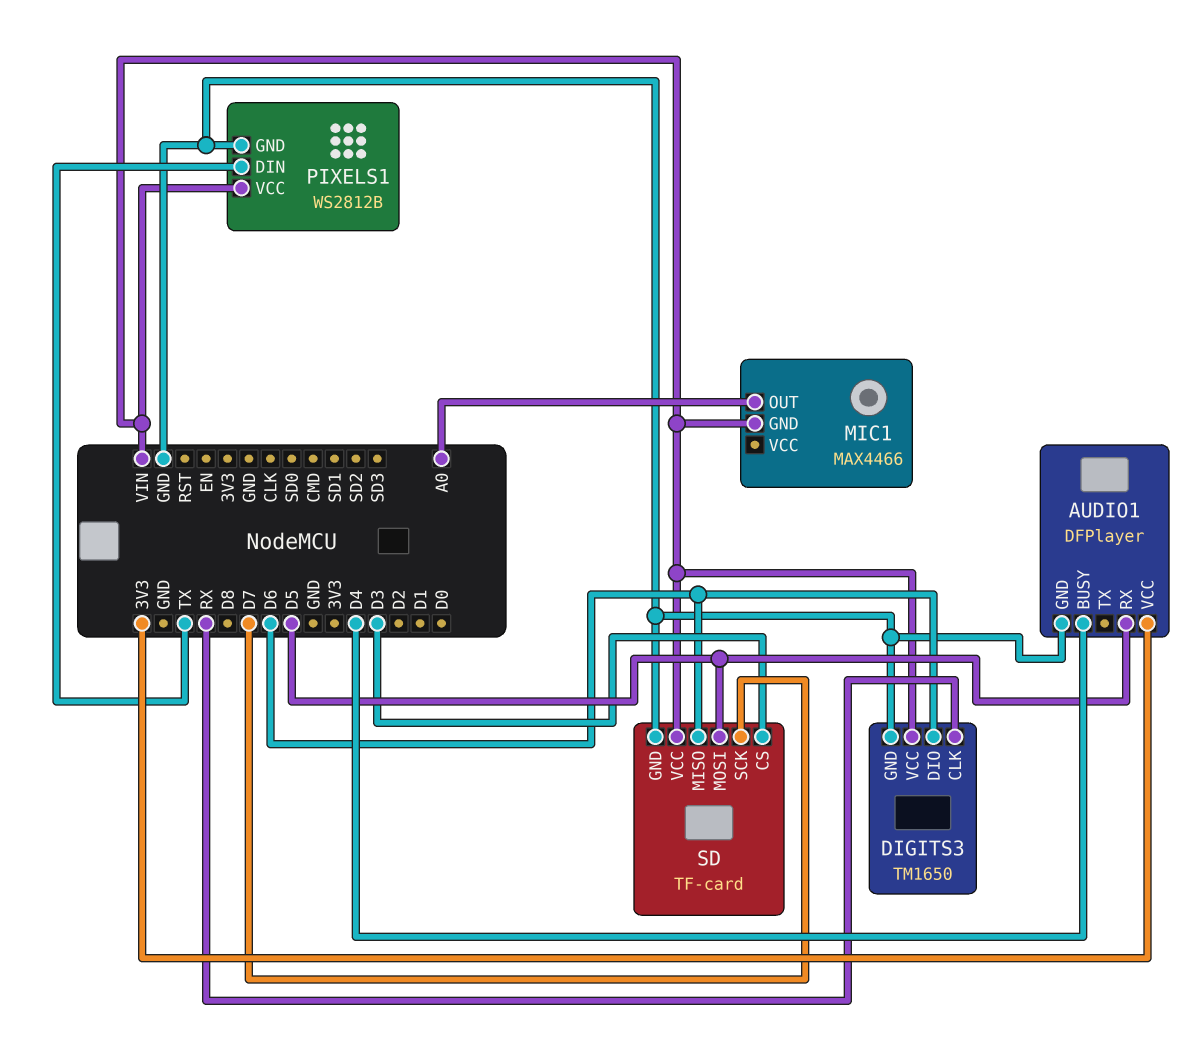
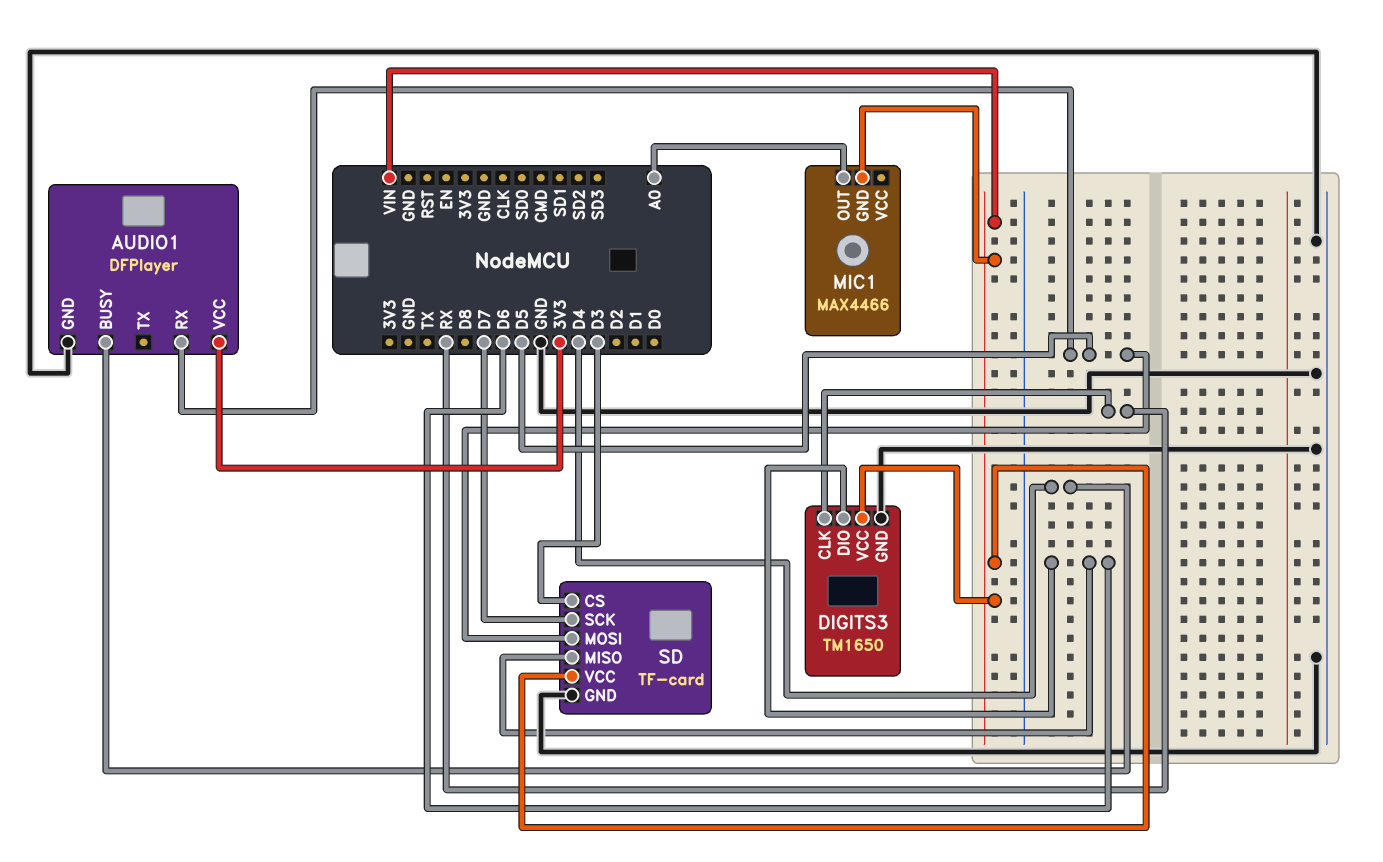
PIXELS1: WS2812B -> none
PIXELS1 pin DIN: TX -> none
PIXELS1 pin GND: GND -> none
PIXELS1 pin VCC: VIN -> none

